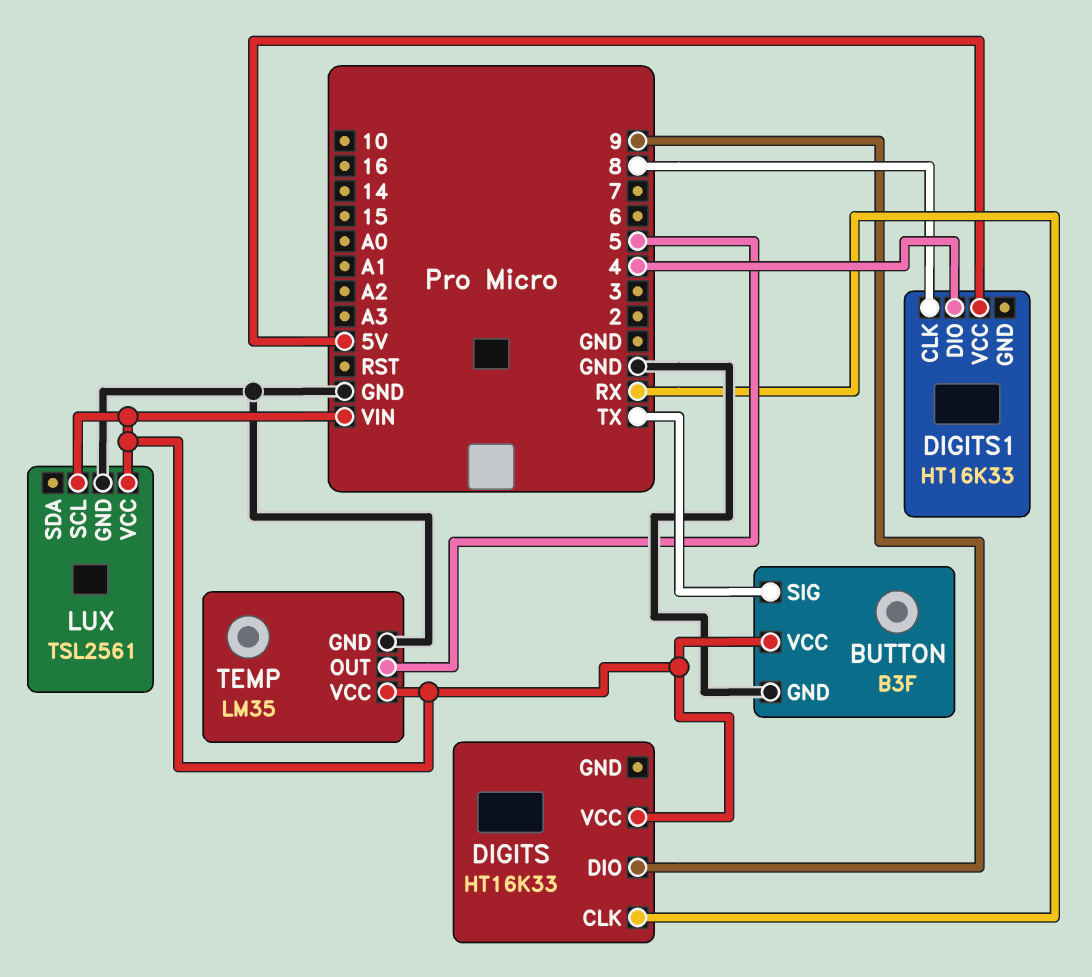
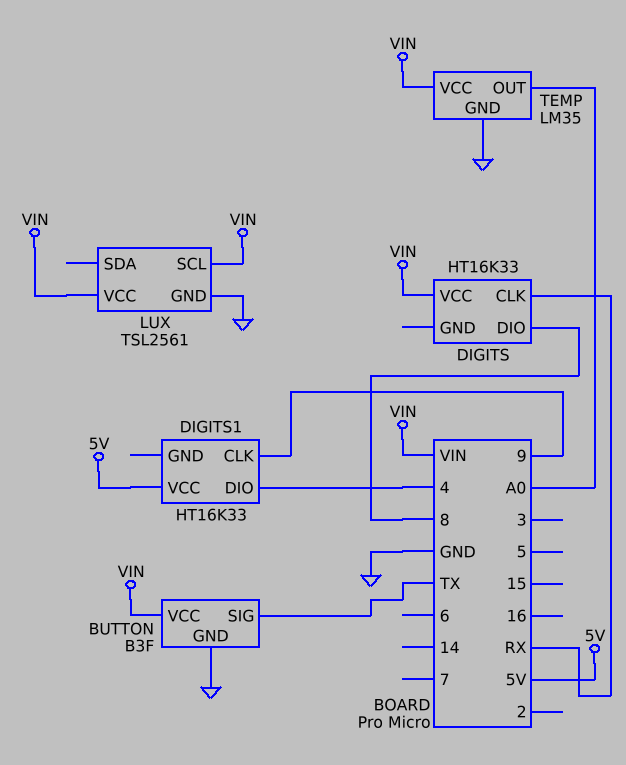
DIGITS pin DIO: 9 -> 8
DIGITS1 pin CLK: 8 -> 9
TEMP pin OUT: 5 -> A0

